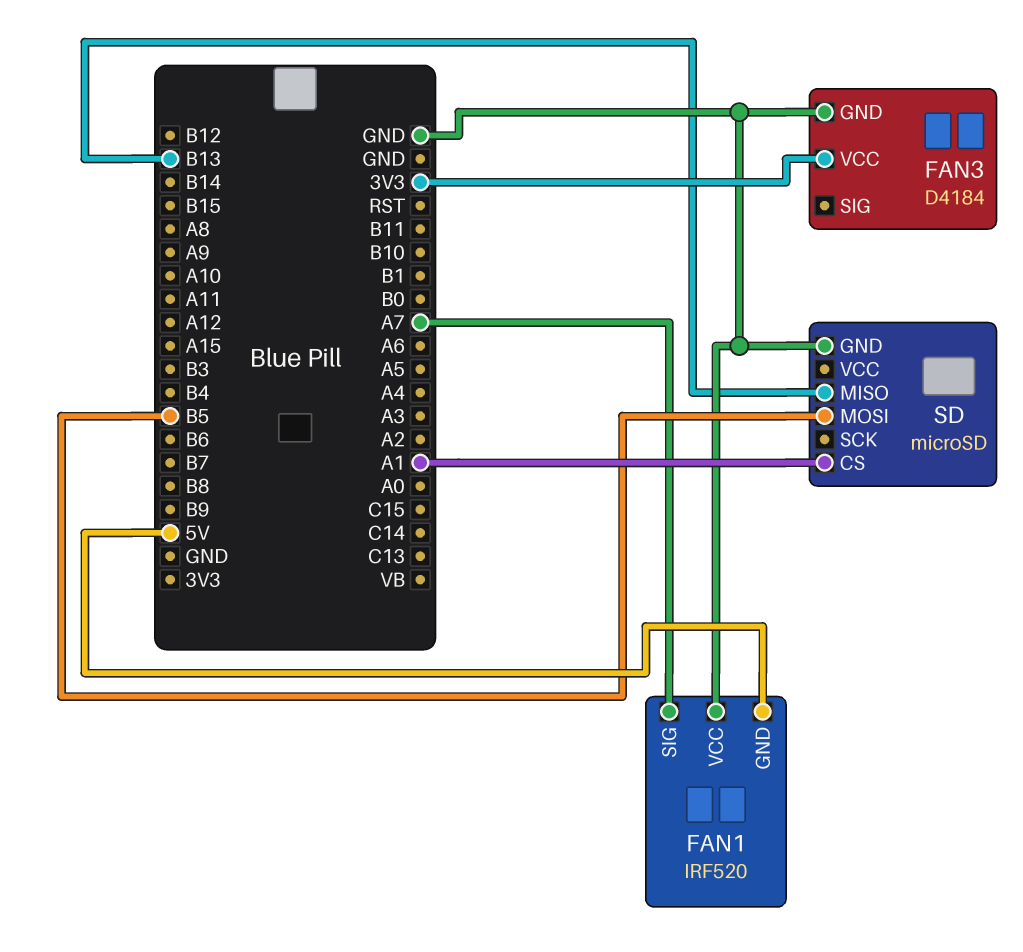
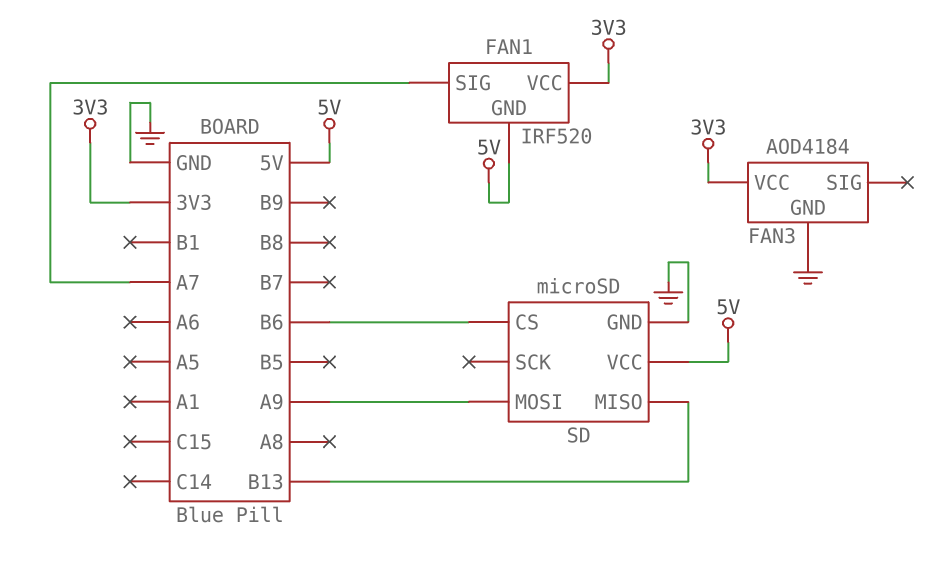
FAN1 pin VCC: GND -> 3V3
FAN3: D4184 -> AOD4184
SD pin CS: A1 -> B6
SD pin MOSI: B5 -> A9
SD pin VCC: none -> 5V

